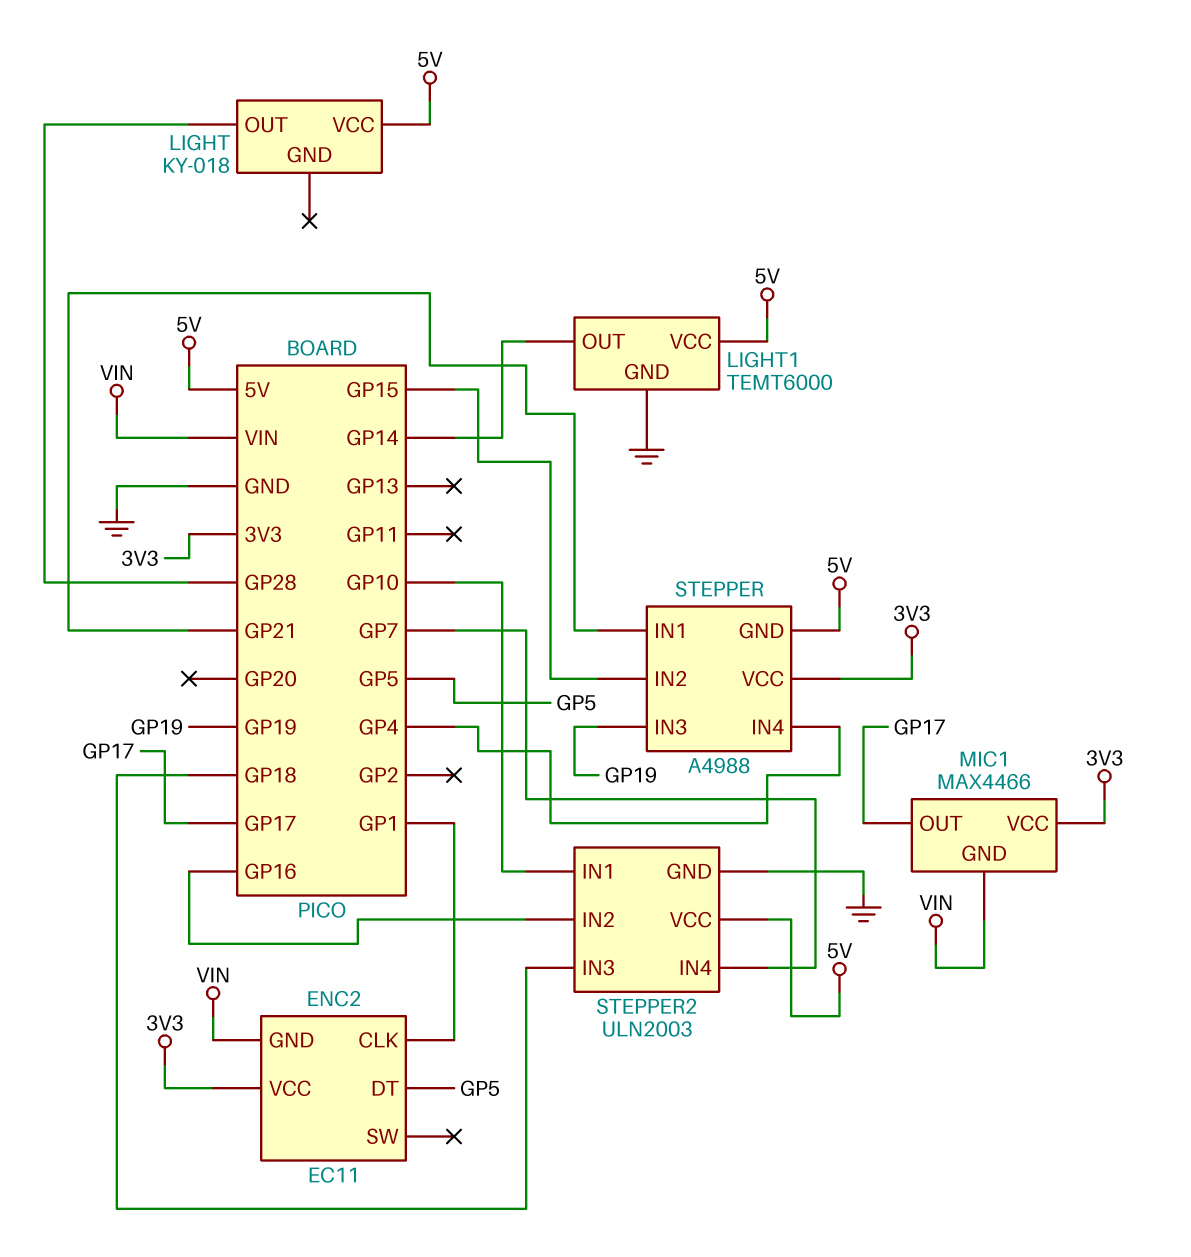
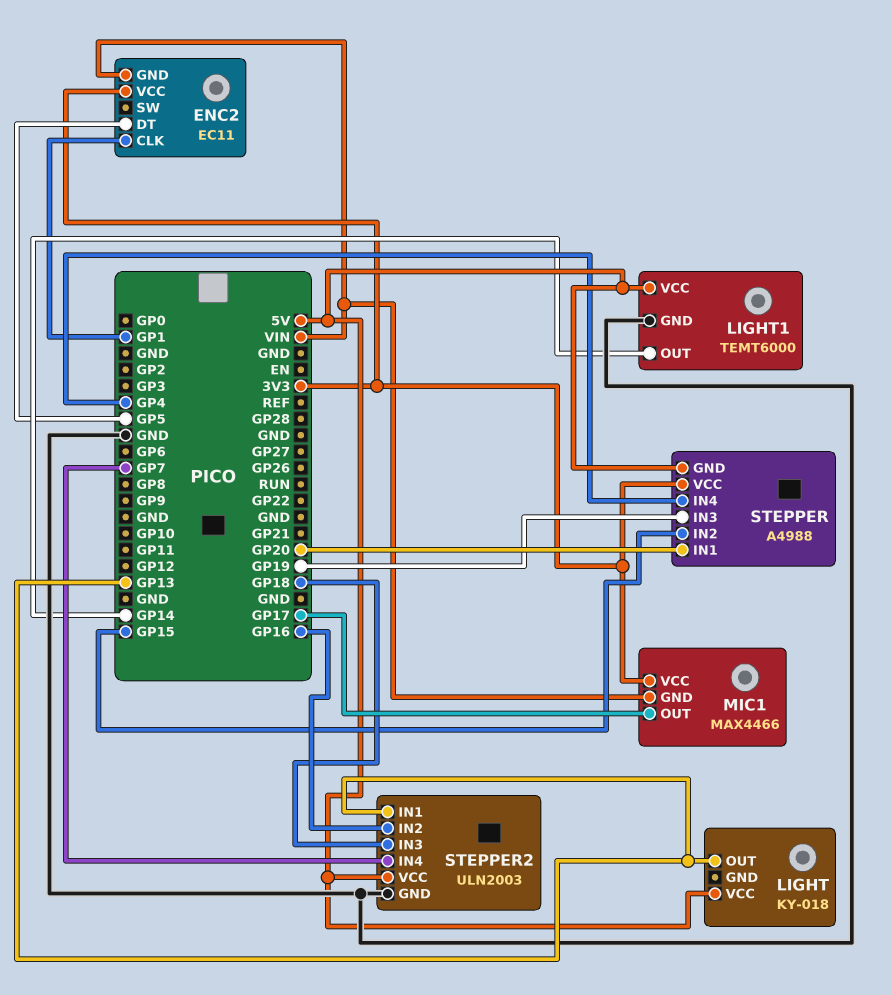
LIGHT pin OUT: GP28 -> GP13
STEPPER pin IN1: GP21 -> GP20
STEPPER2 pin IN1: GP10 -> GP13

